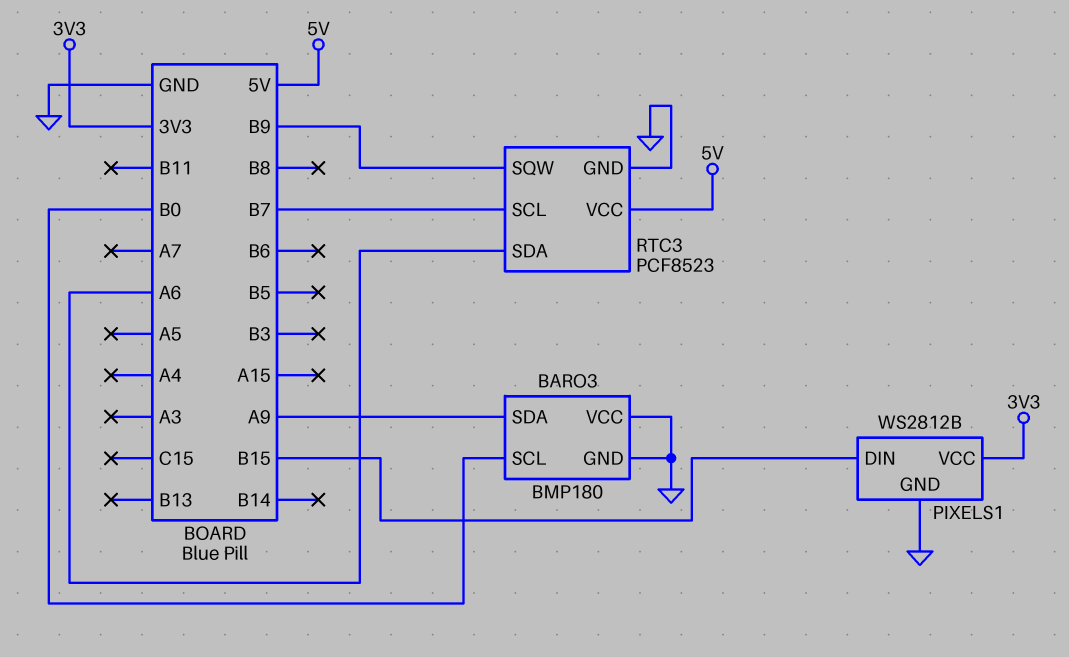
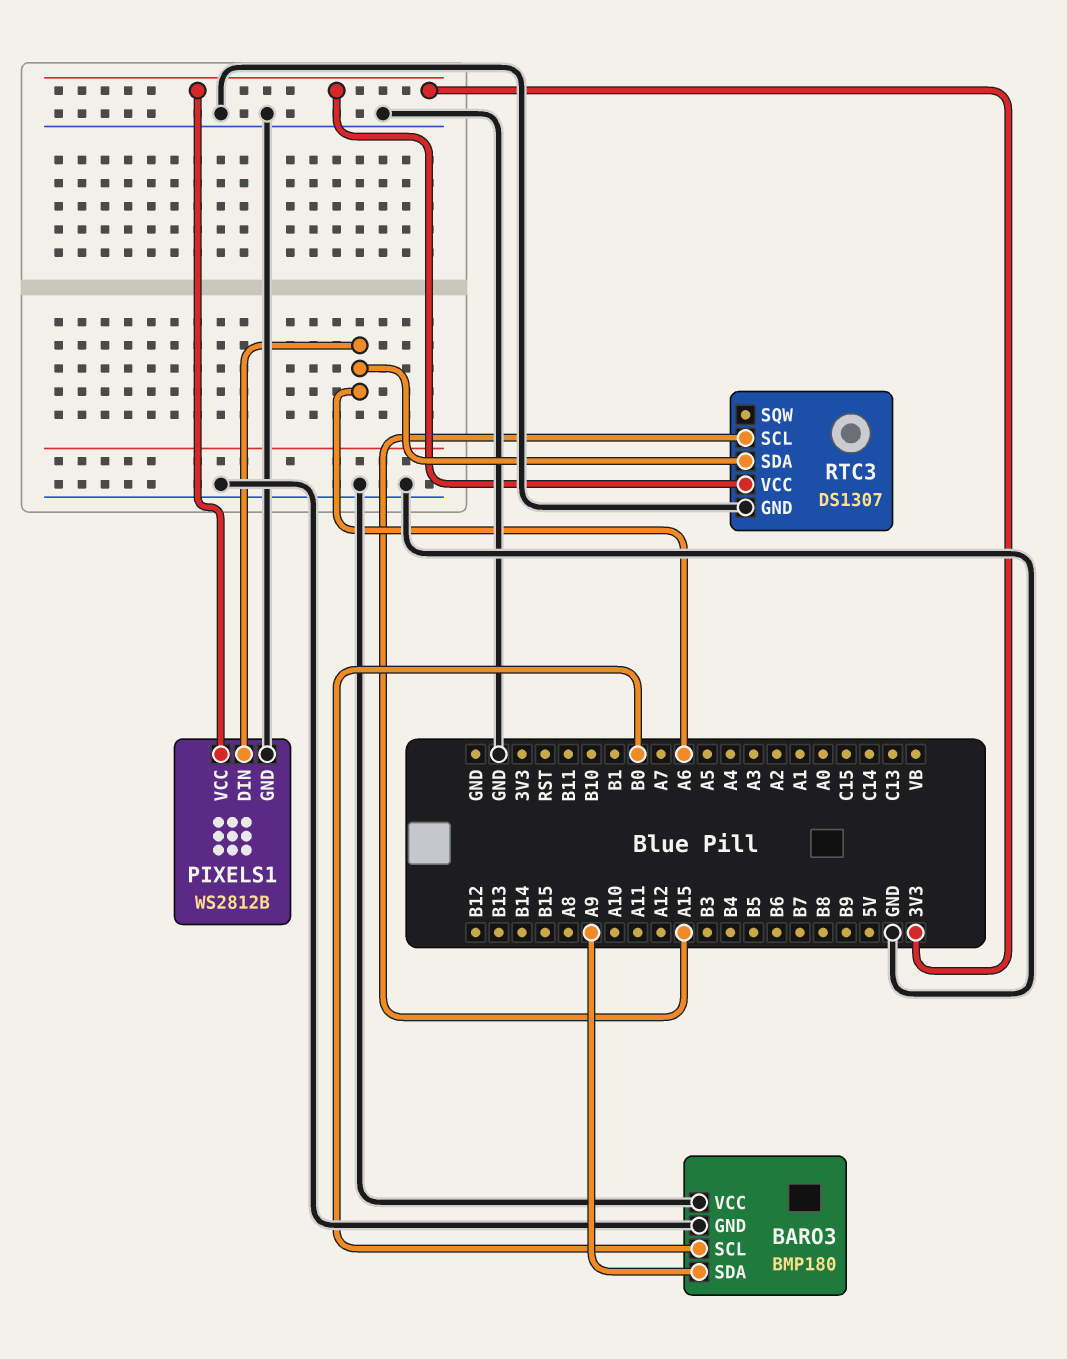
PIXELS1 pin DIN: B15 -> A6
RTC3: PCF8523 -> DS1307
RTC3 pin SCL: B7 -> A15
RTC3 pin SQW: B9 -> none
RTC3 pin VCC: 5V -> 3V3

